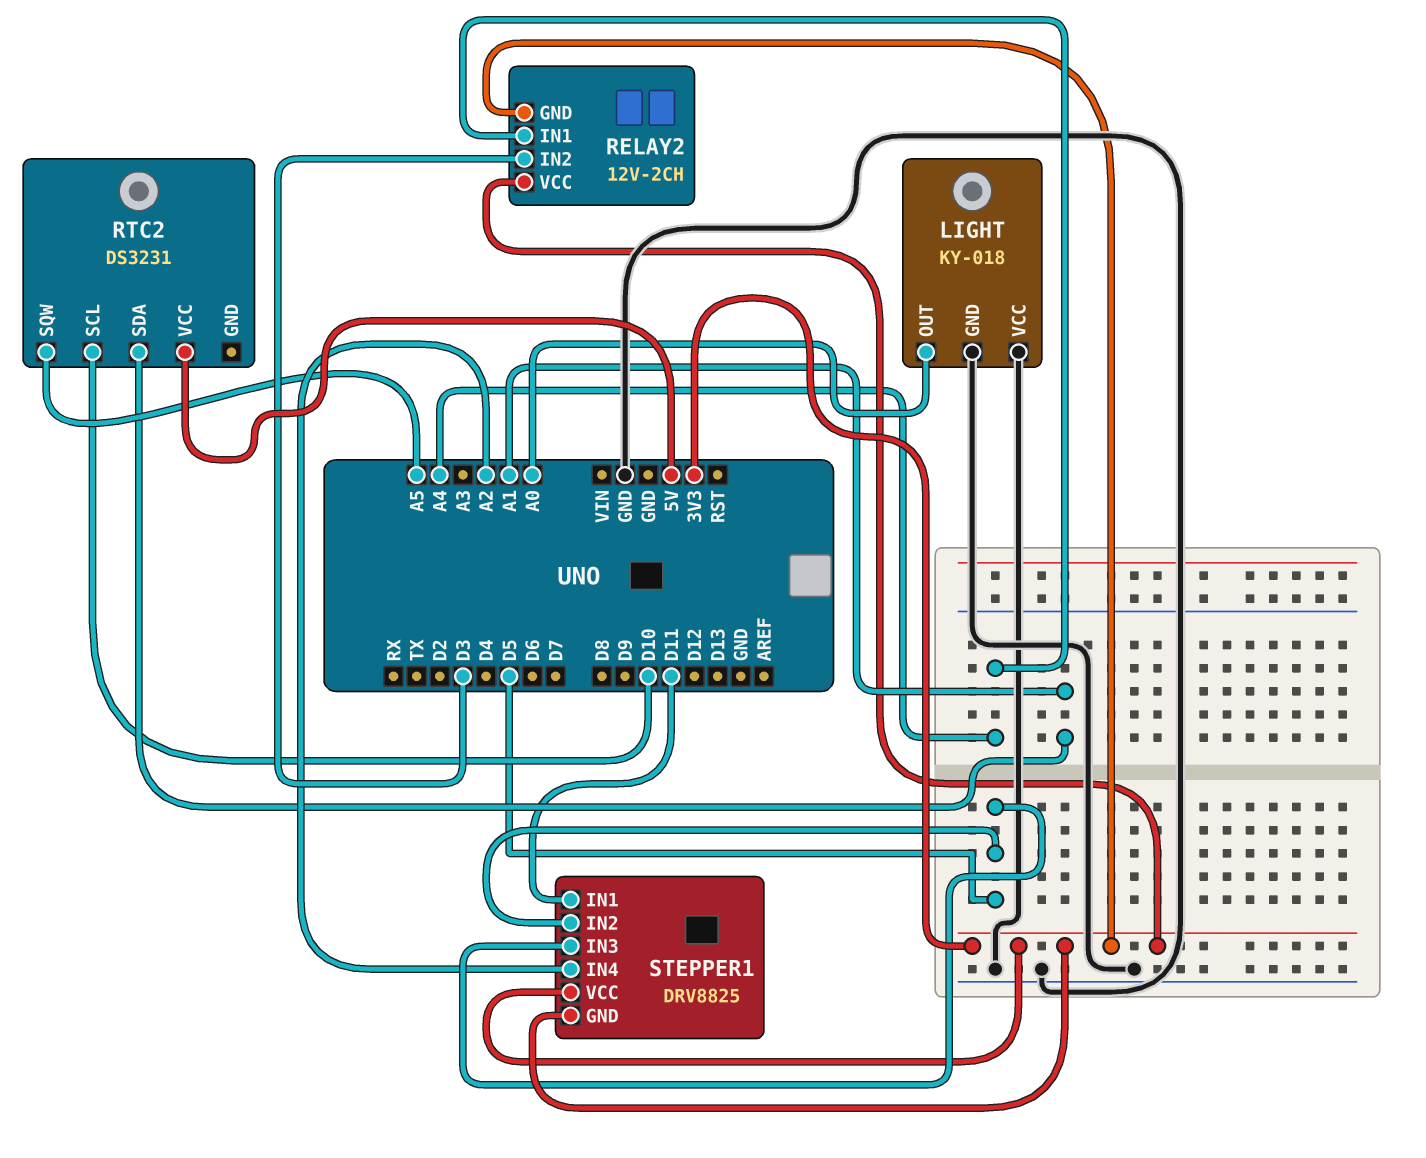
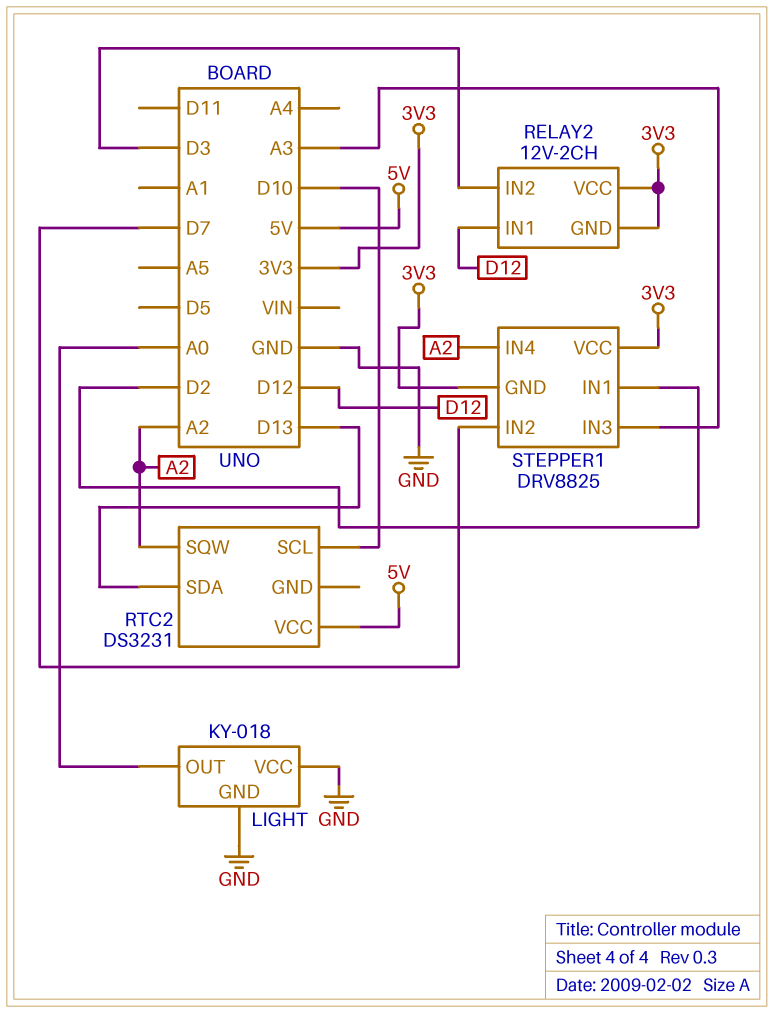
RELAY2 pin IN1: A4 -> D12
RTC2 pin SDA: A1 -> D13
RTC2 pin SQW: A5 -> A2
STEPPER1 pin IN1: D11 -> D2
STEPPER1 pin IN2: D5 -> D7
STEPPER1 pin IN3: D5 -> A3

